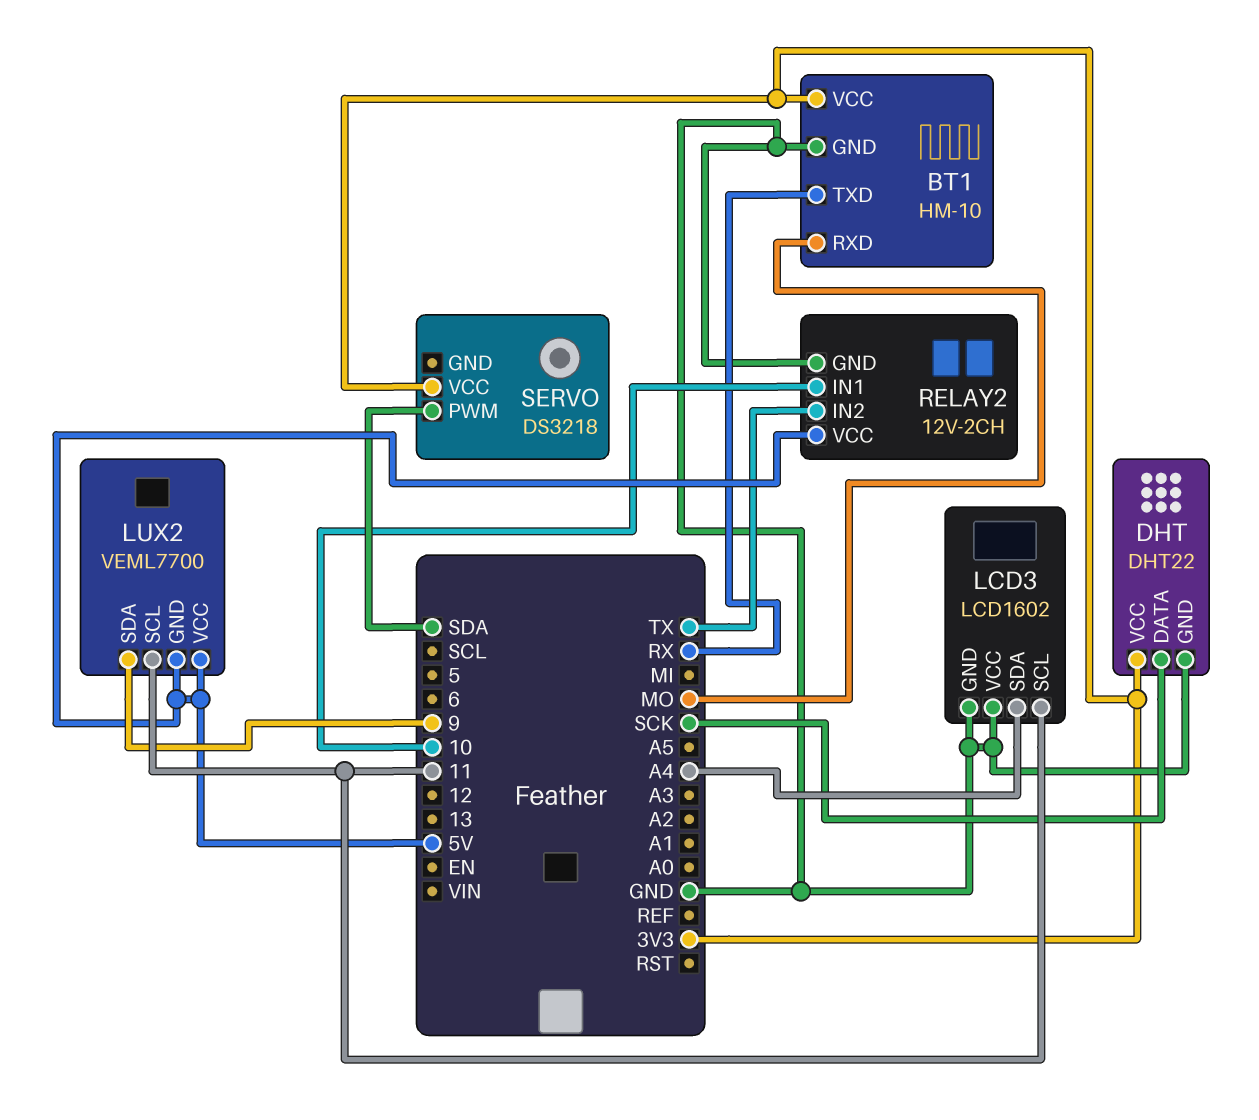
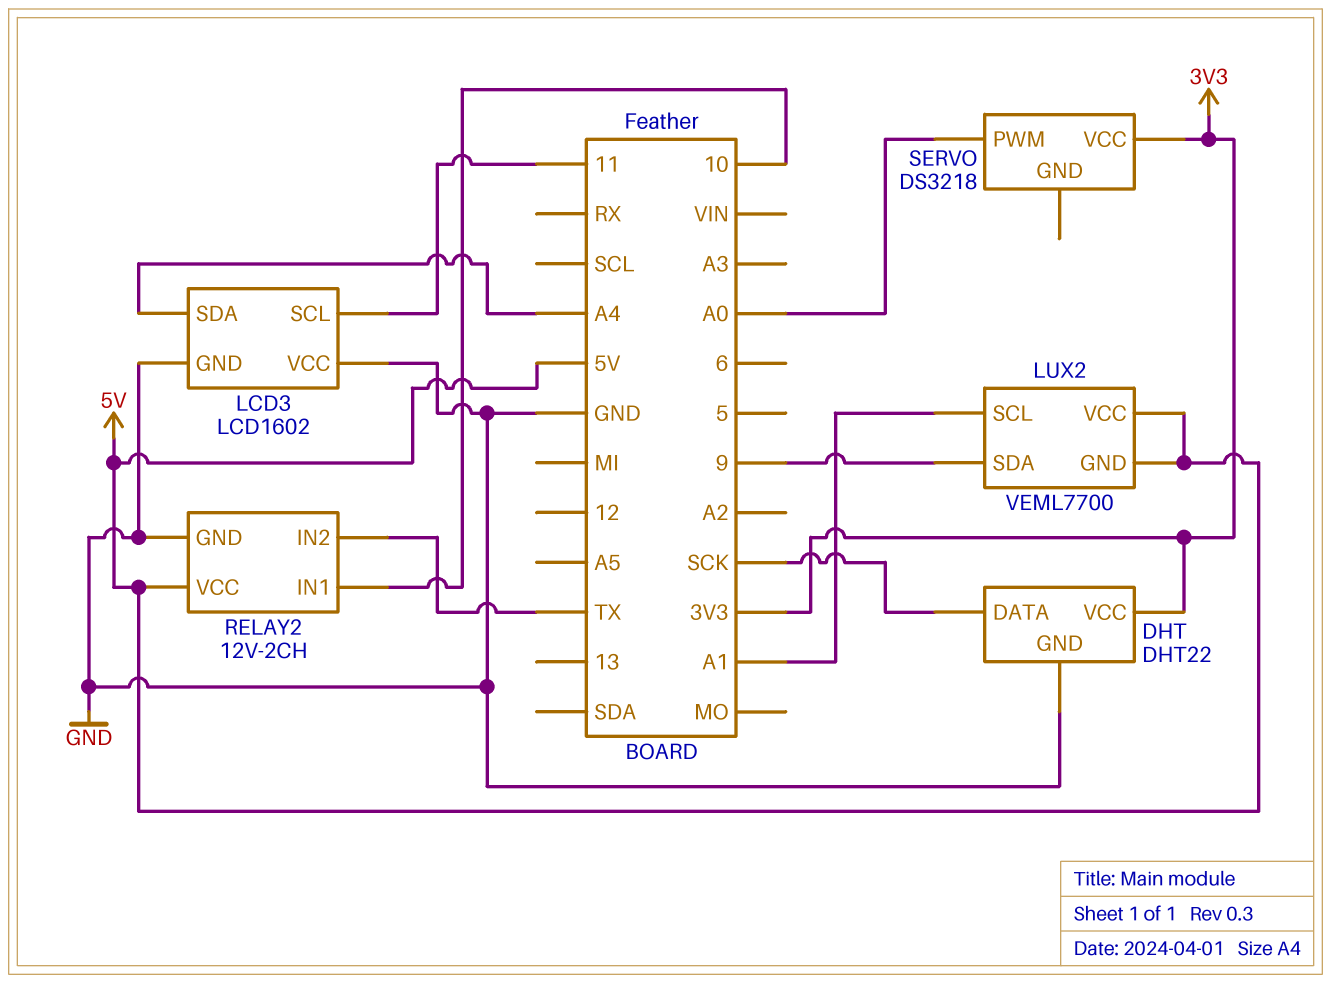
BT1: HM-10 -> none
BT1 pin GND: GND -> none
BT1 pin RXD: MO -> none
BT1 pin TXD: RX -> none
BT1 pin VCC: 3V3 -> none
LUX2 pin SCL: 11 -> A1
SERVO pin PWM: SDA -> A0

